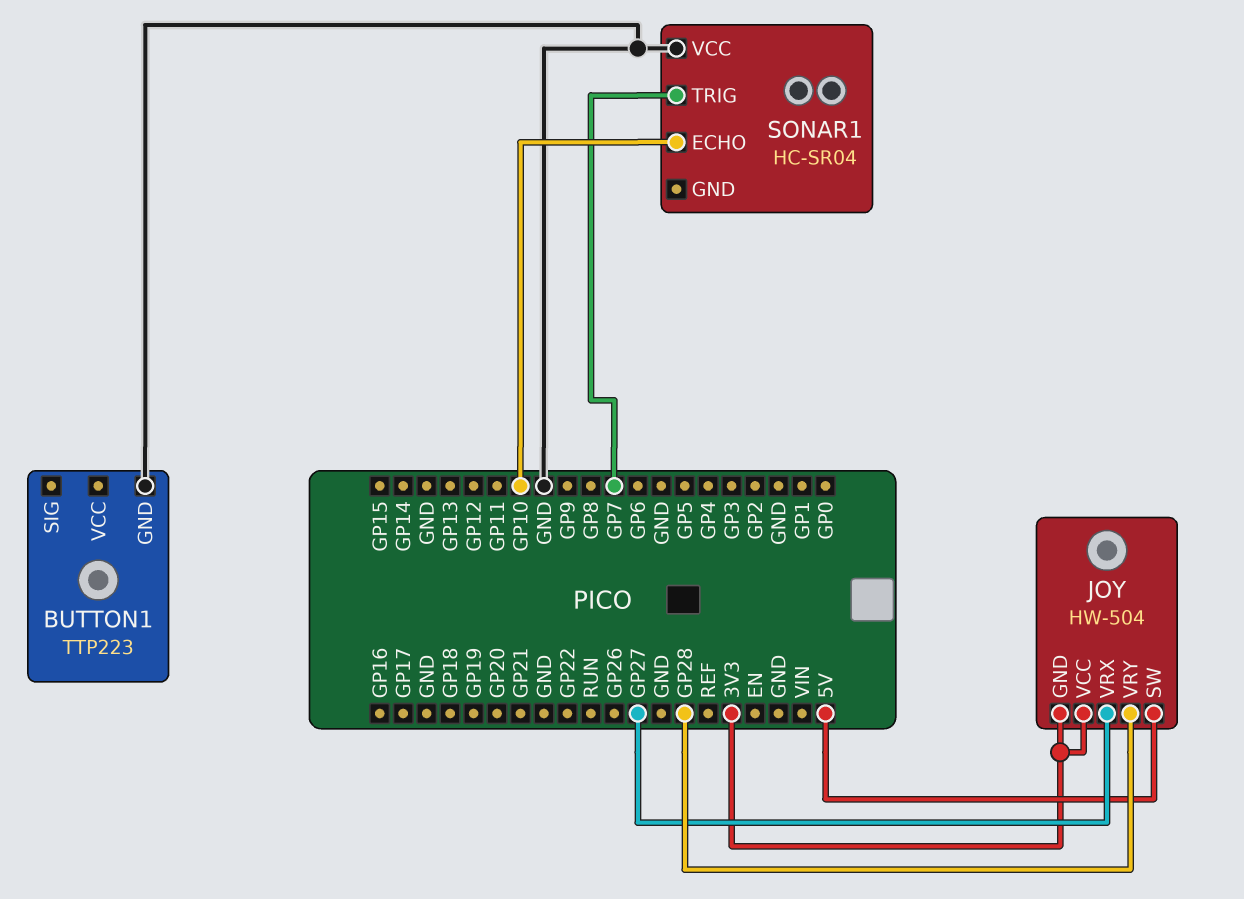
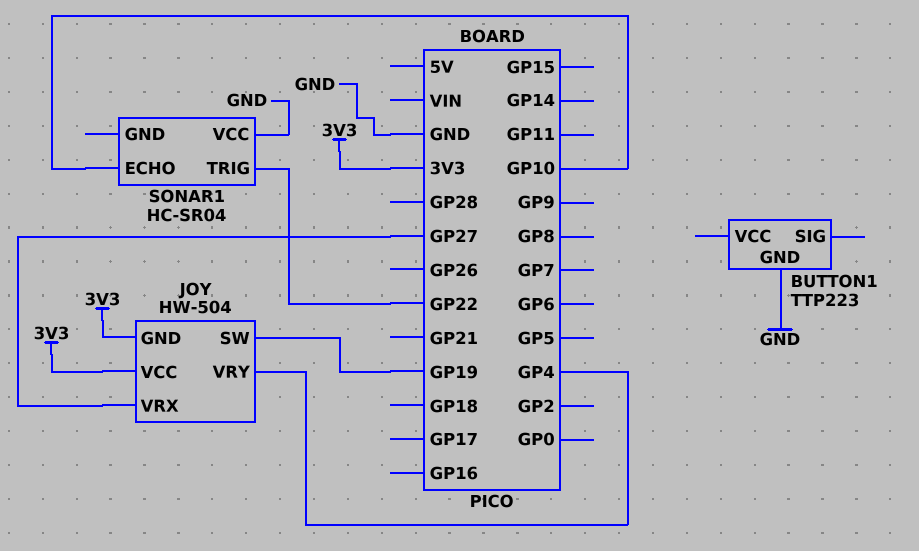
JOY pin SW: 5V -> GP19
JOY pin VRY: GP28 -> GP4
SONAR1 pin TRIG: GP7 -> GP22

